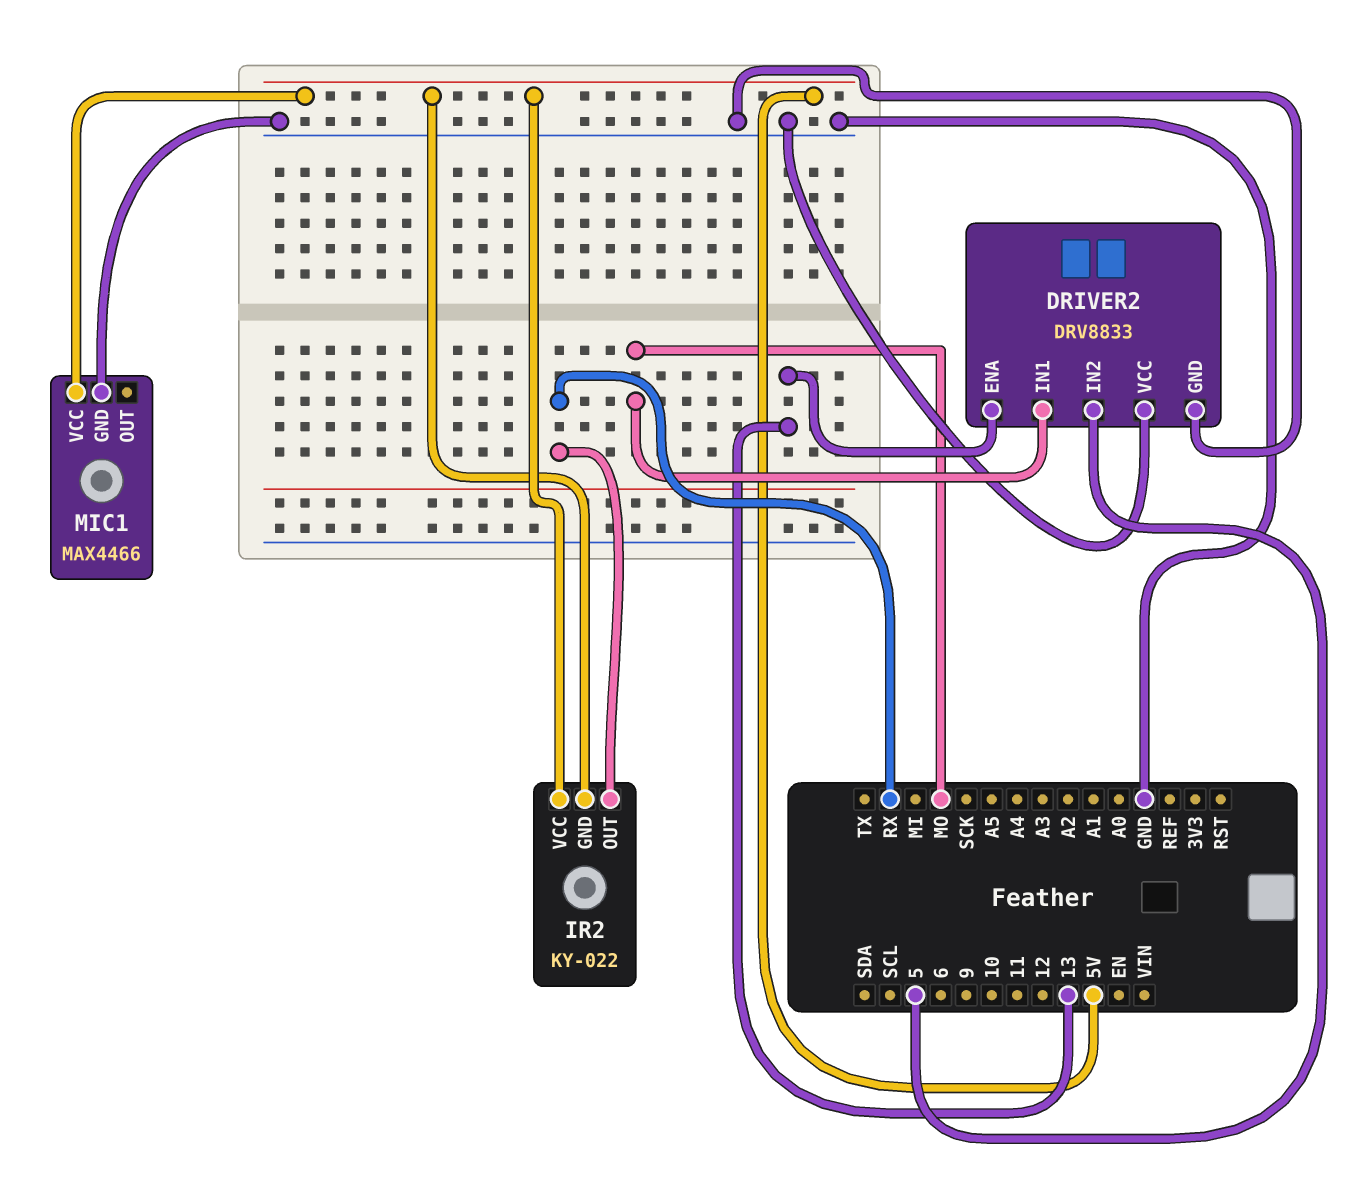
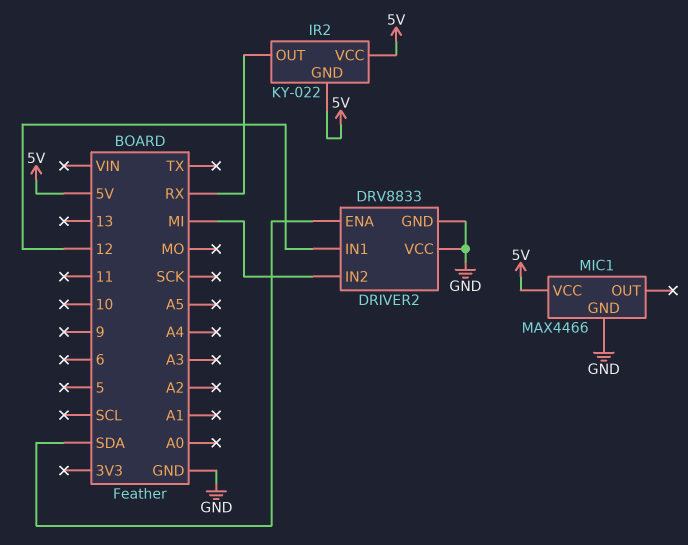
DRIVER2 pin ENA: 13 -> SDA
DRIVER2 pin IN1: MO -> 12
DRIVER2 pin IN2: 5 -> MI

